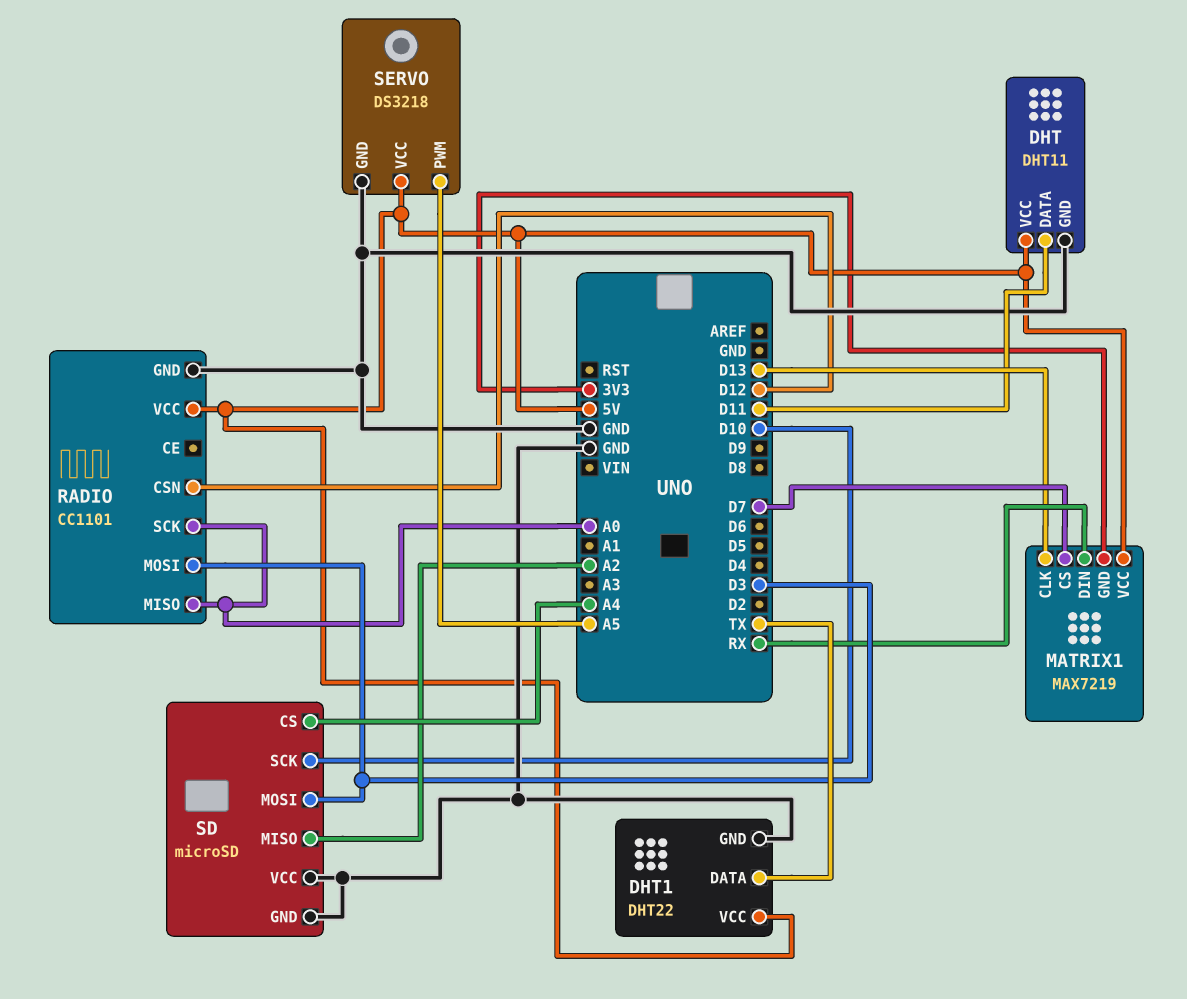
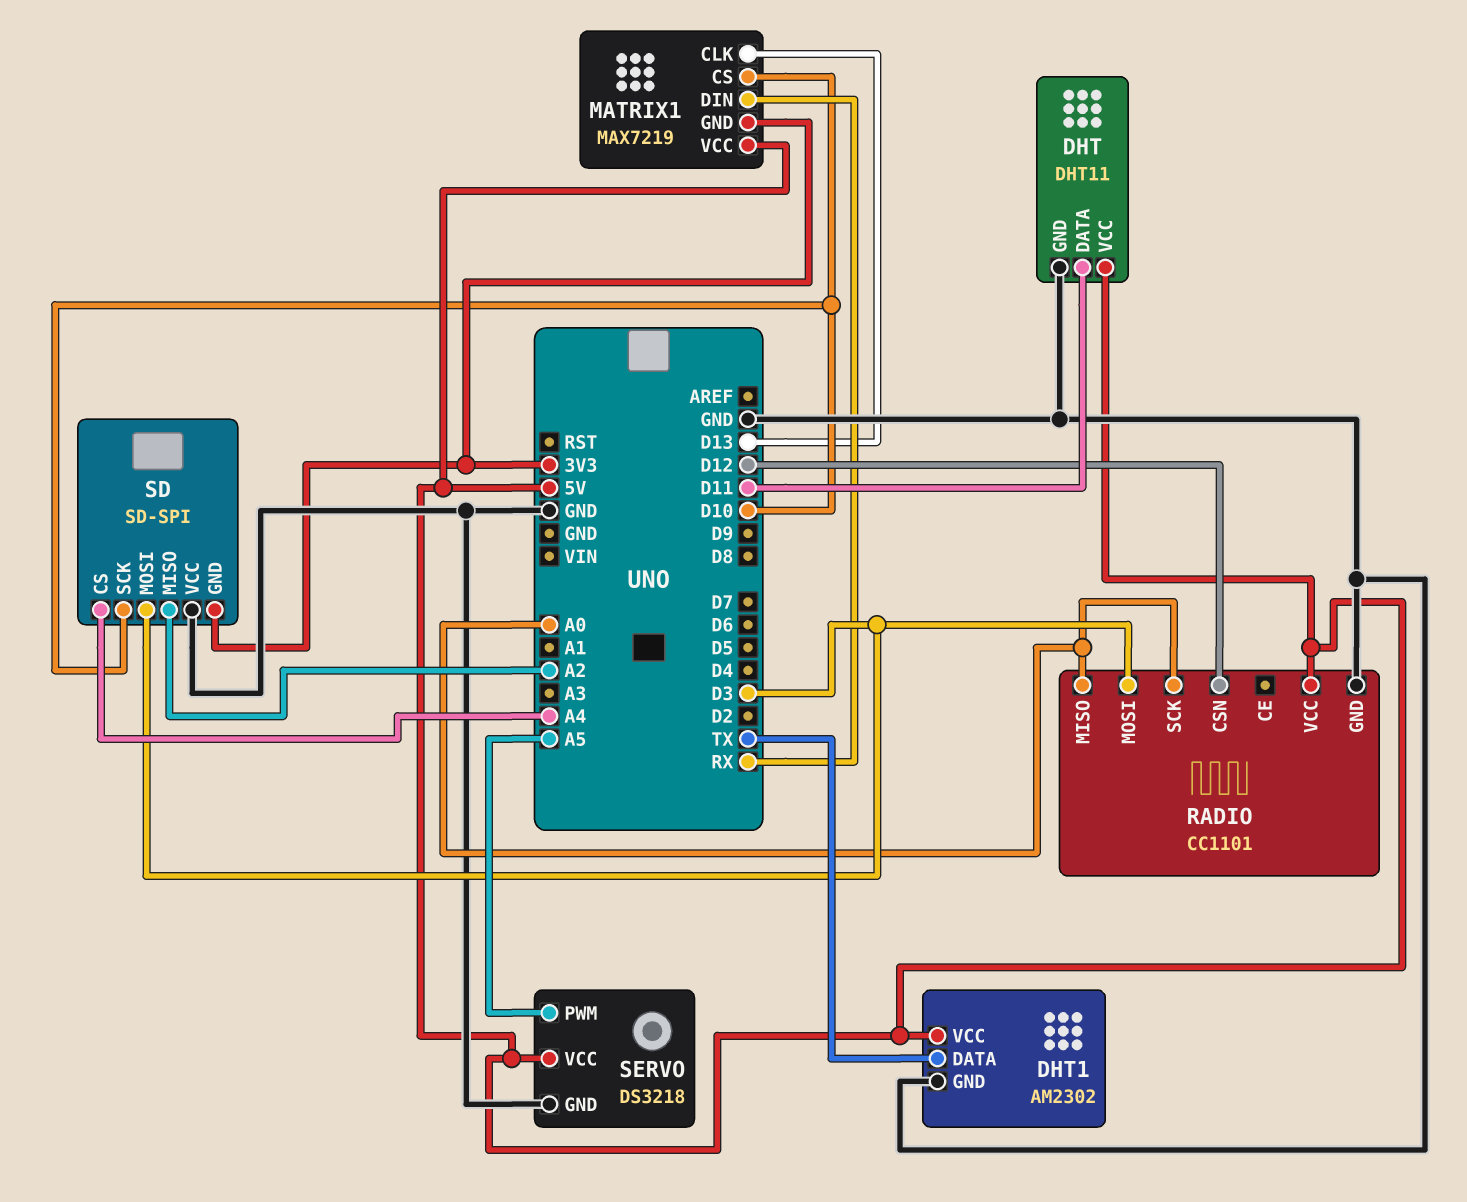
DHT1: DHT22 -> AM2302
MATRIX1 pin CS: D7 -> D10
SD: microSD -> SD-SPI
SD pin GND: GND -> 3V3

